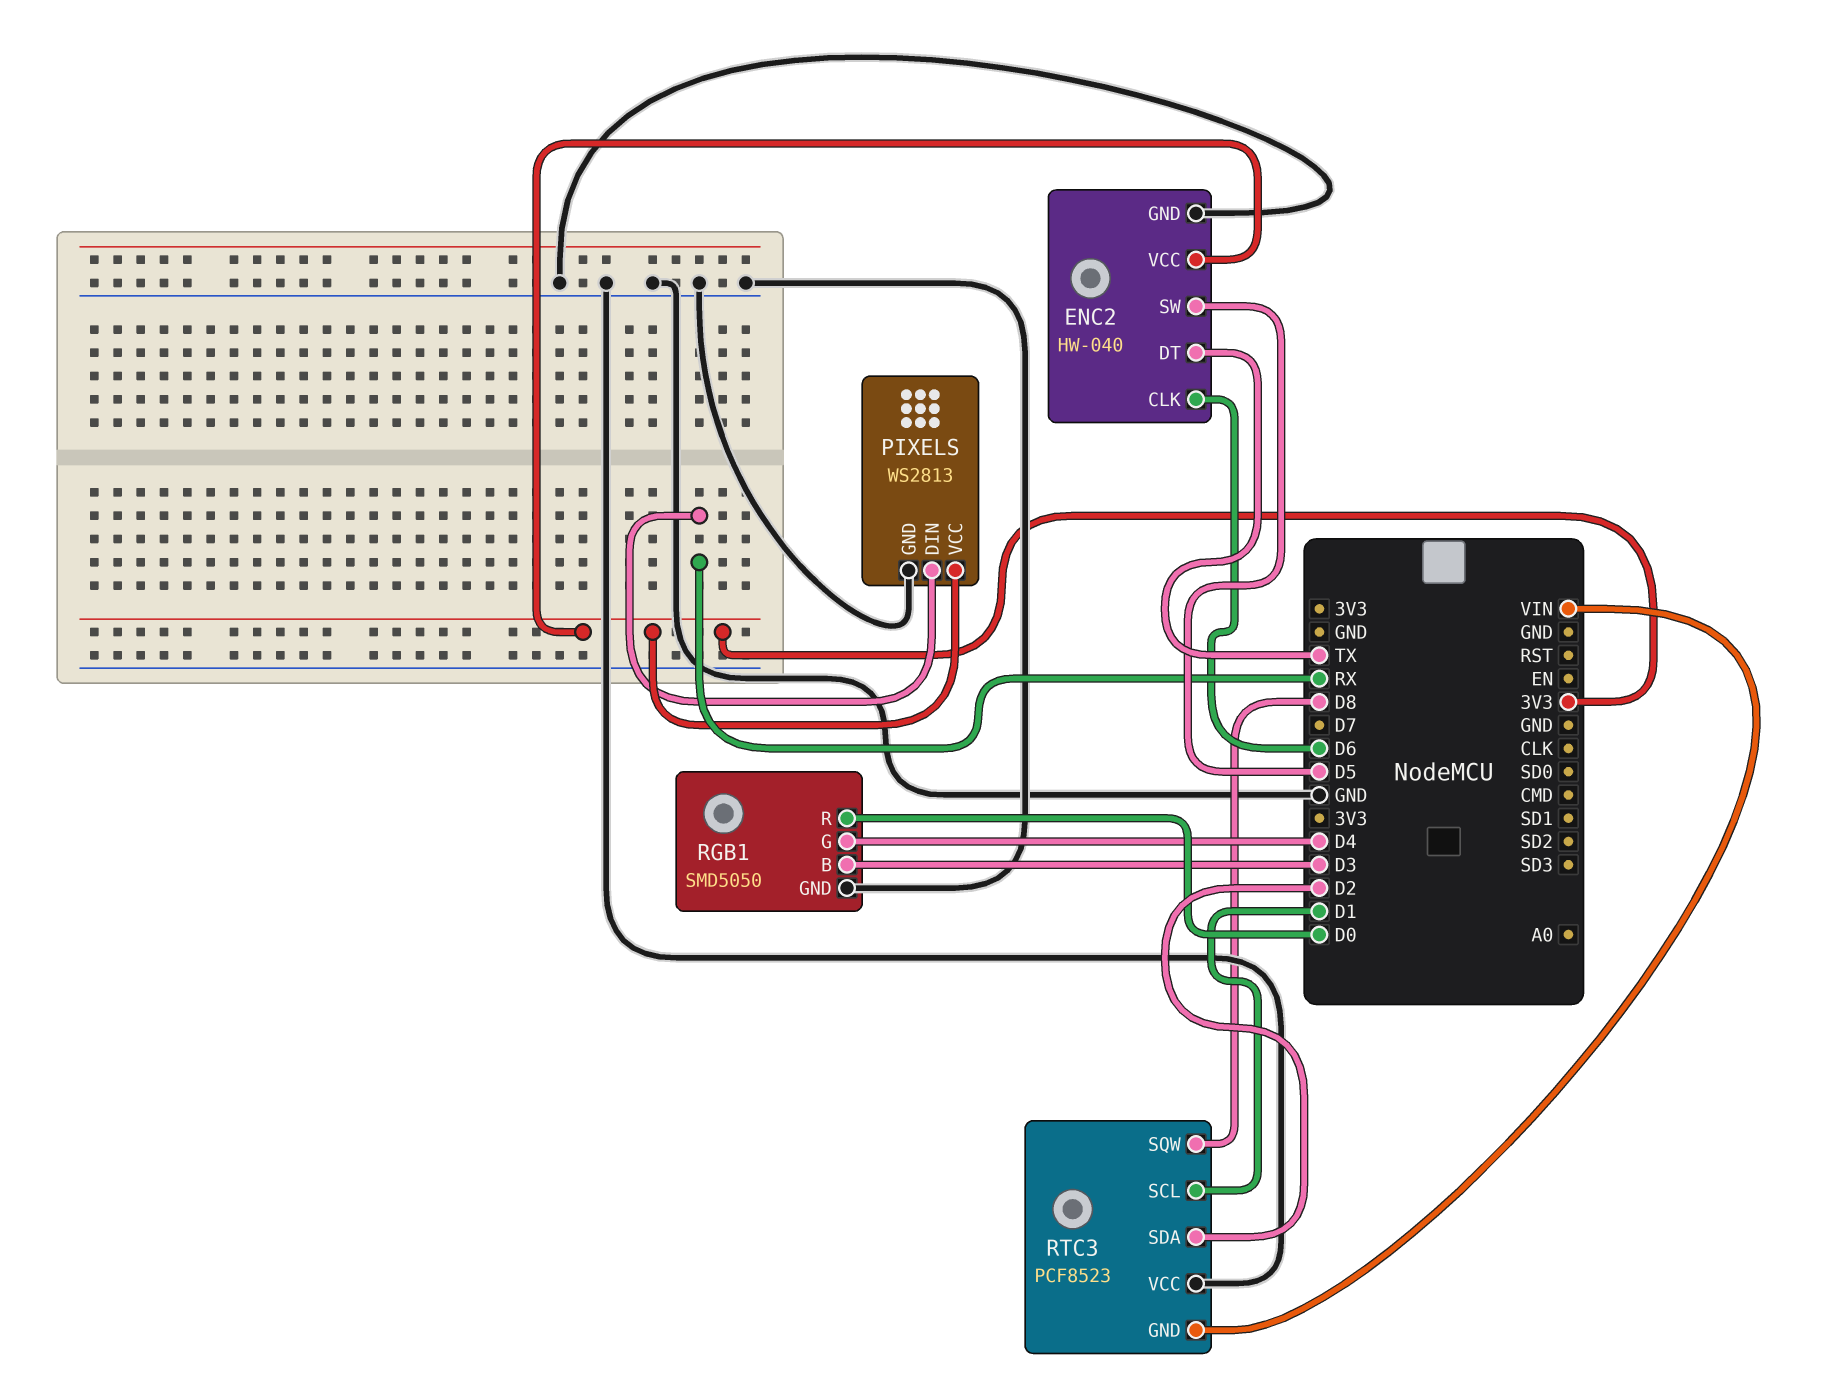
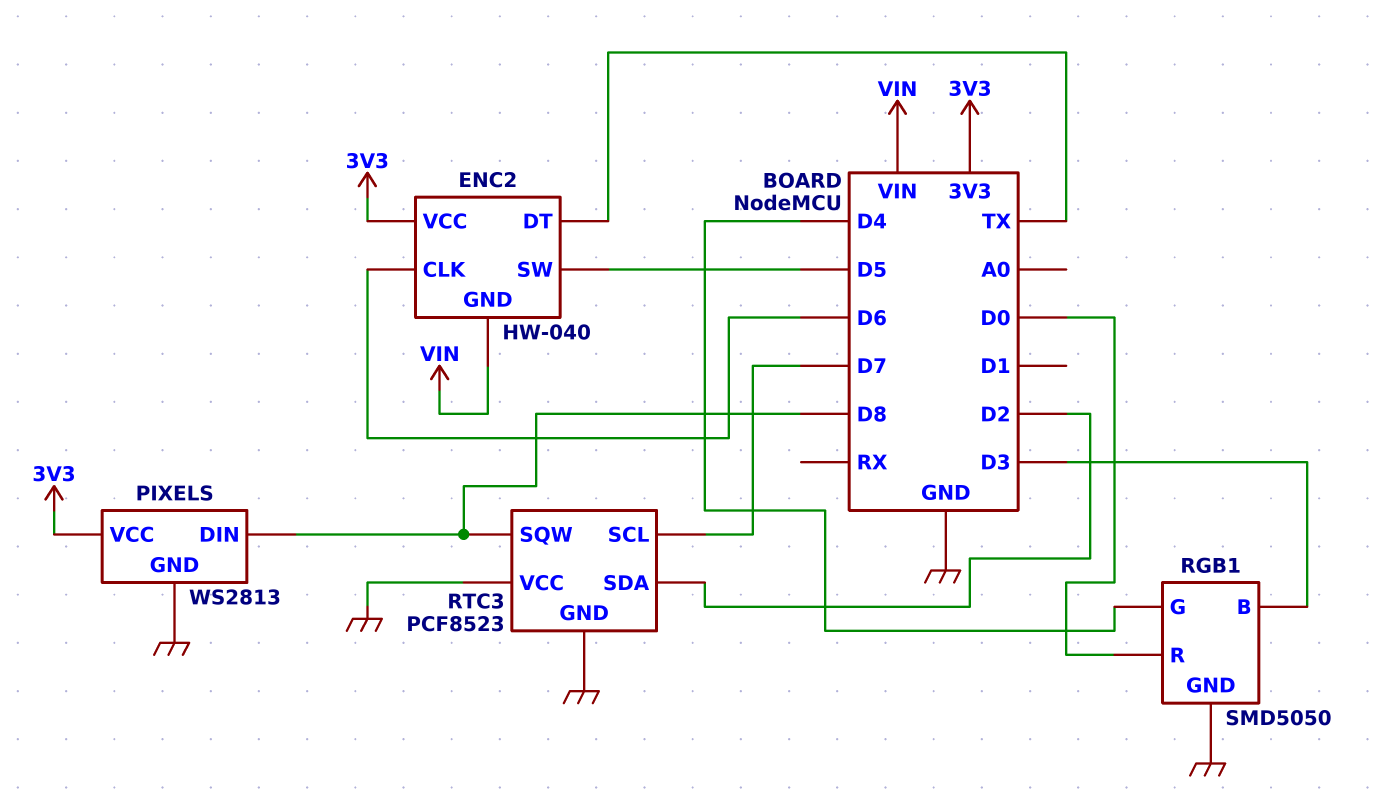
ENC2 pin GND: GND -> VIN
PIXELS pin DIN: RX -> D8
RTC3 pin GND: VIN -> GND
RTC3 pin SCL: D1 -> D7

